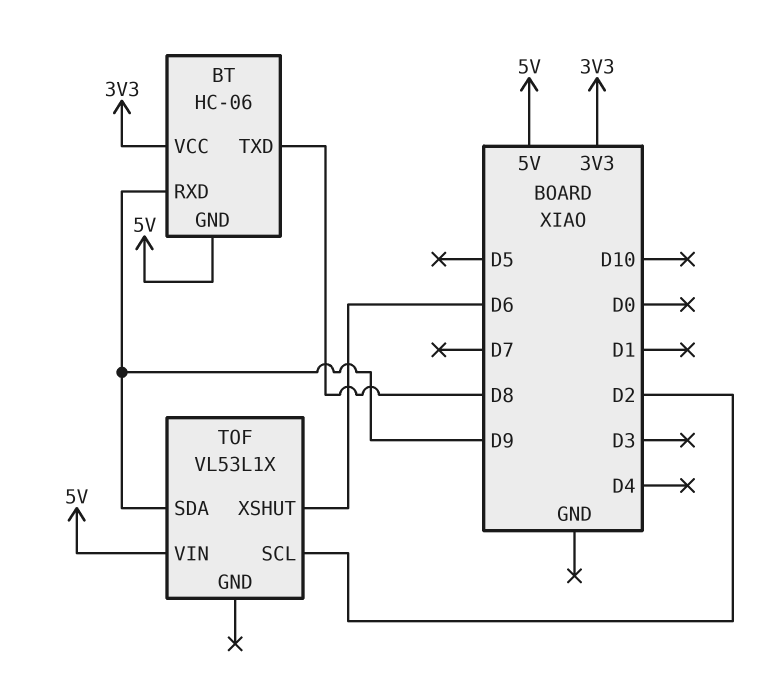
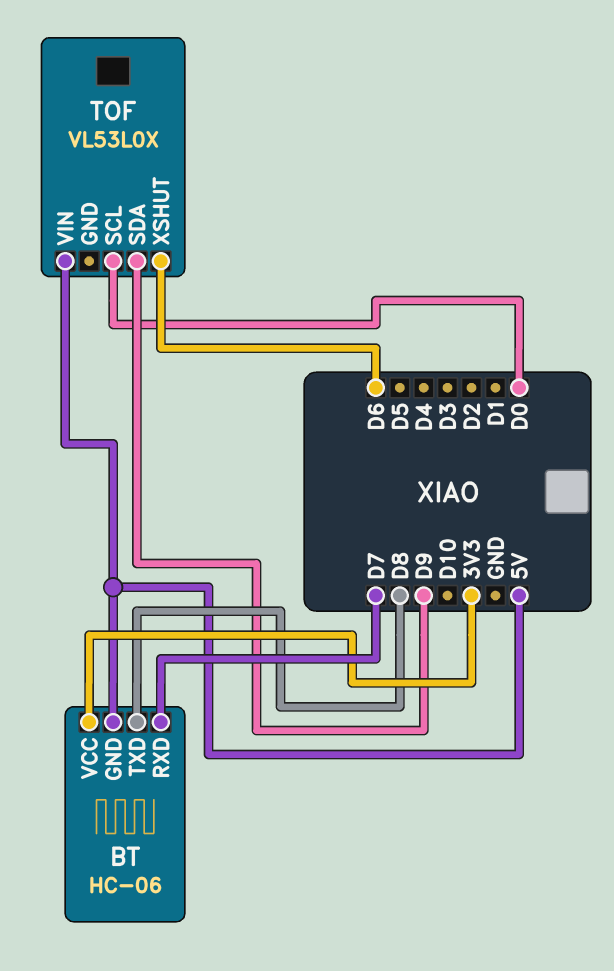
BT pin RXD: D9 -> D7
TOF: VL53L1X -> VL53L0X
TOF pin SCL: D2 -> D0

